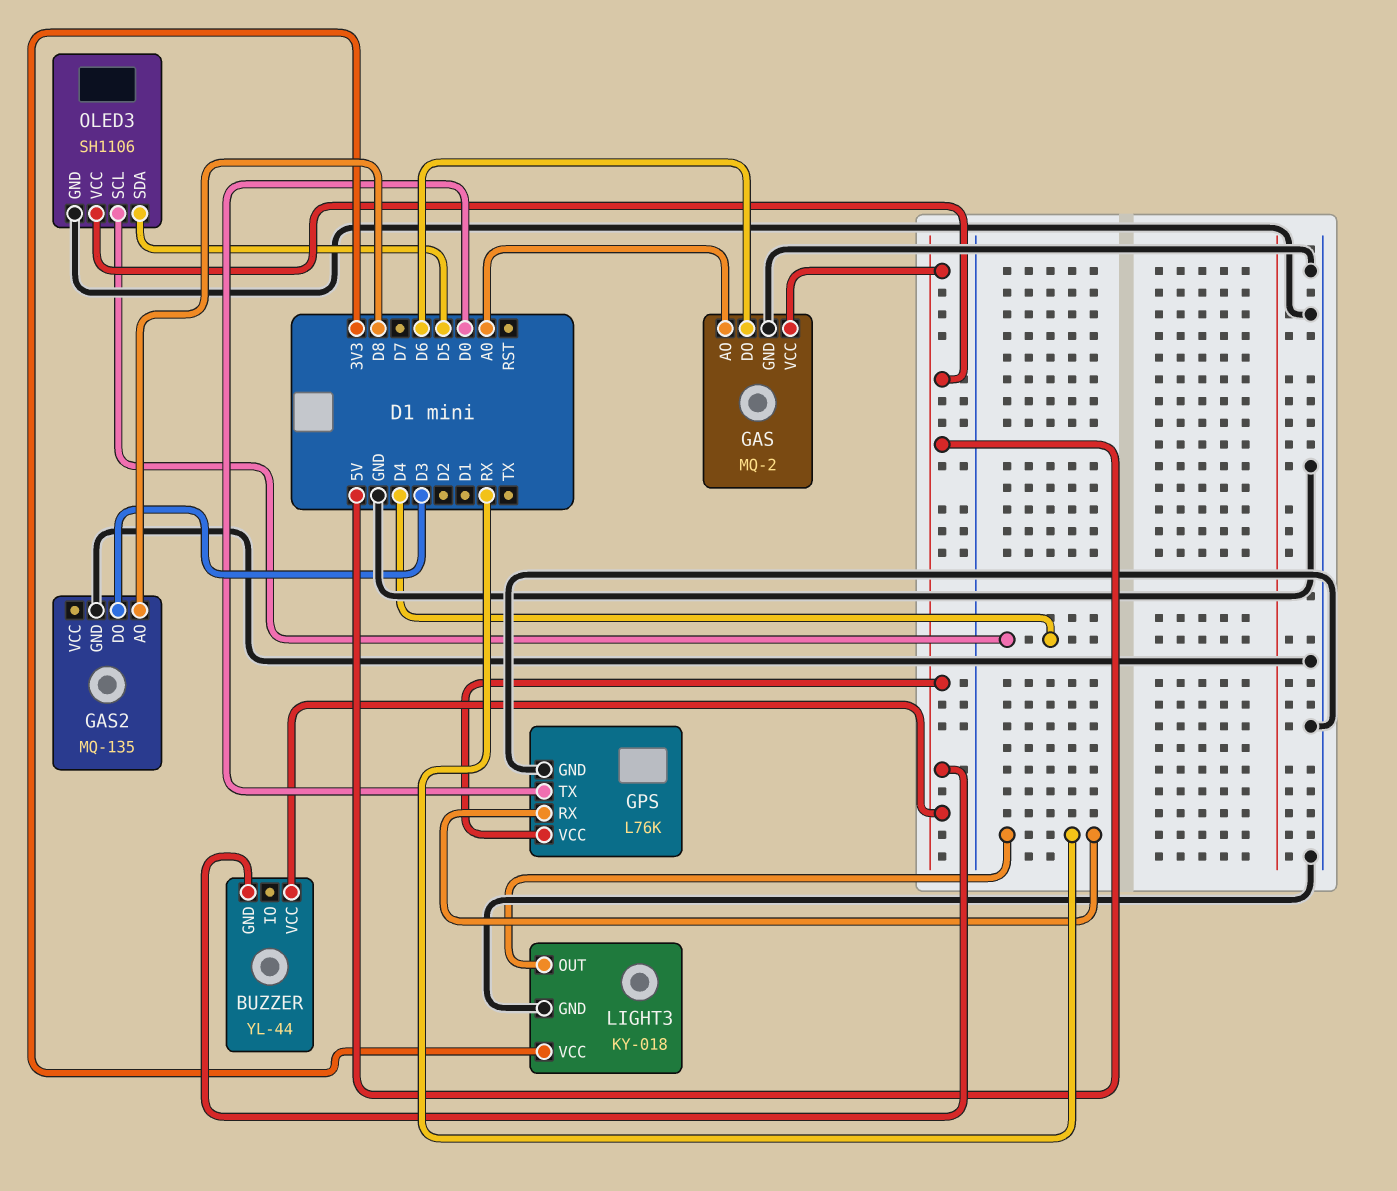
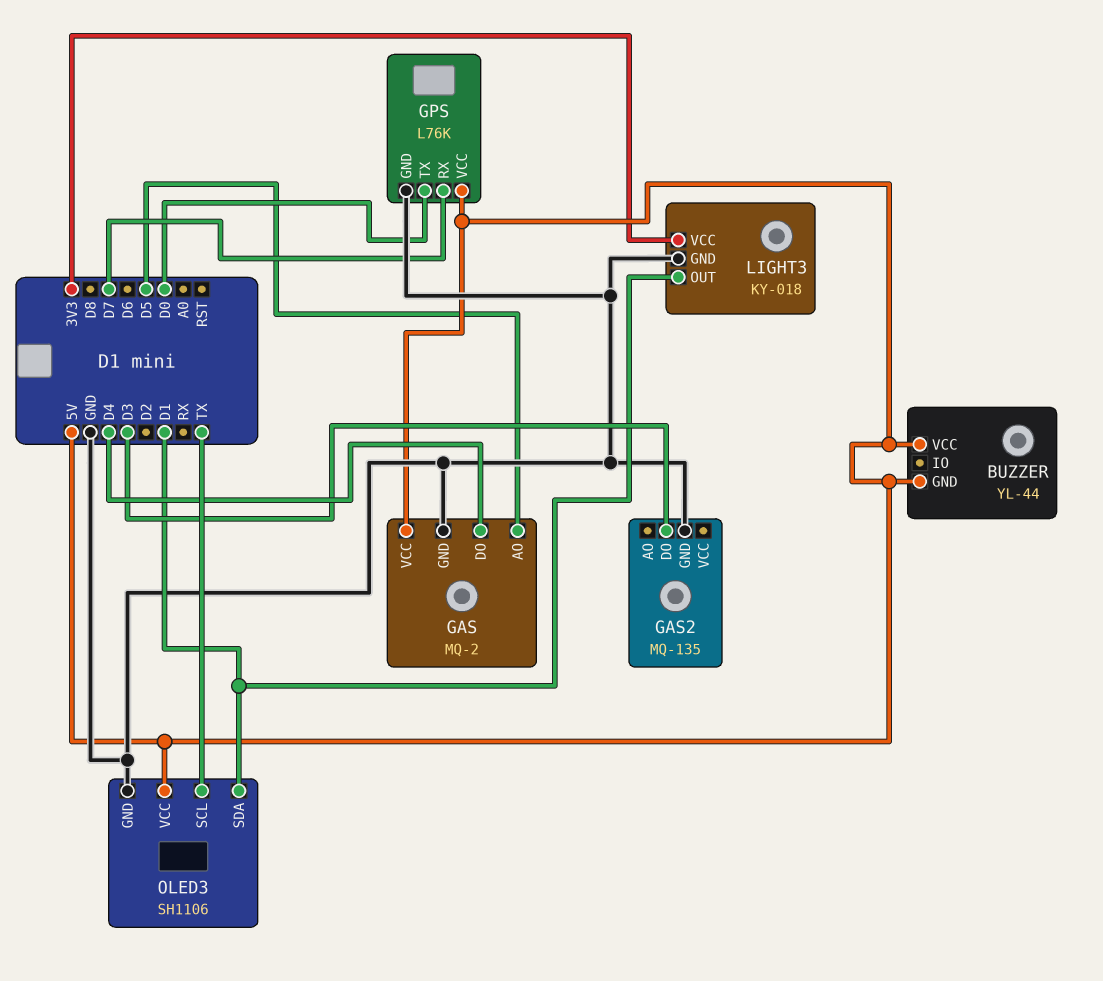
GAS pin AO: A0 -> D5
GAS pin DO: D6 -> D4
GAS2 pin AO: D8 -> none
GPS pin RX: RX -> D7
LIGHT3 pin OUT: RX -> D1
OLED3 pin SCL: D4 -> TX
OLED3 pin SDA: D5 -> D1

